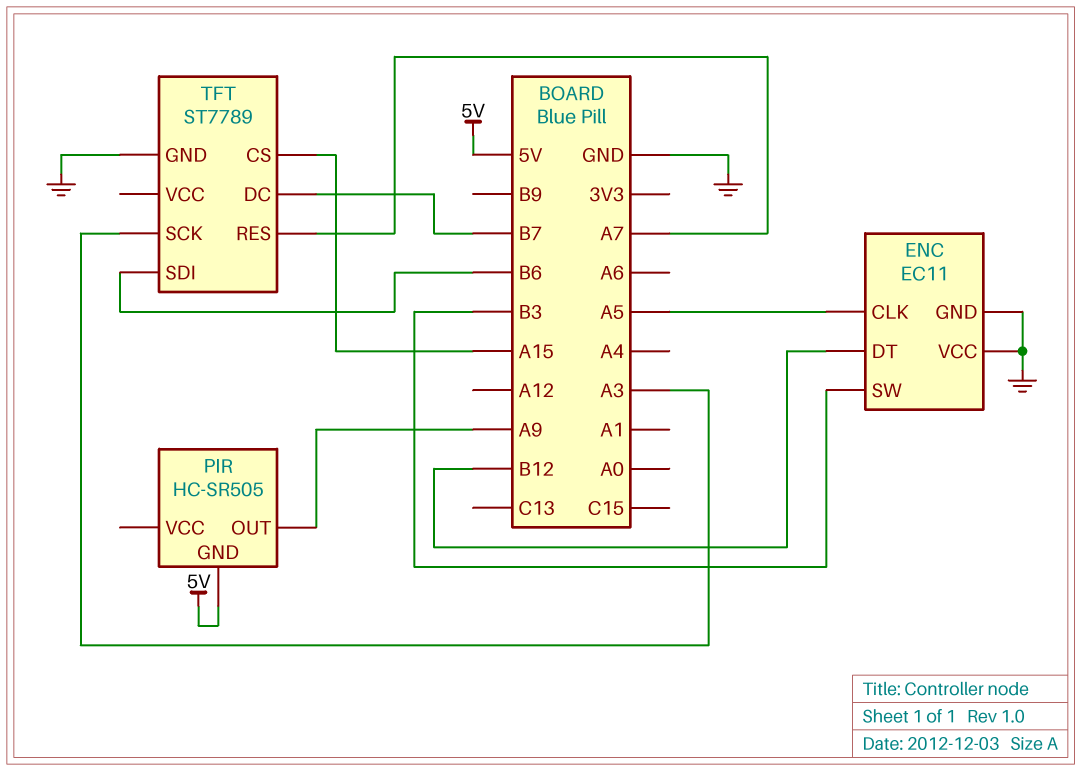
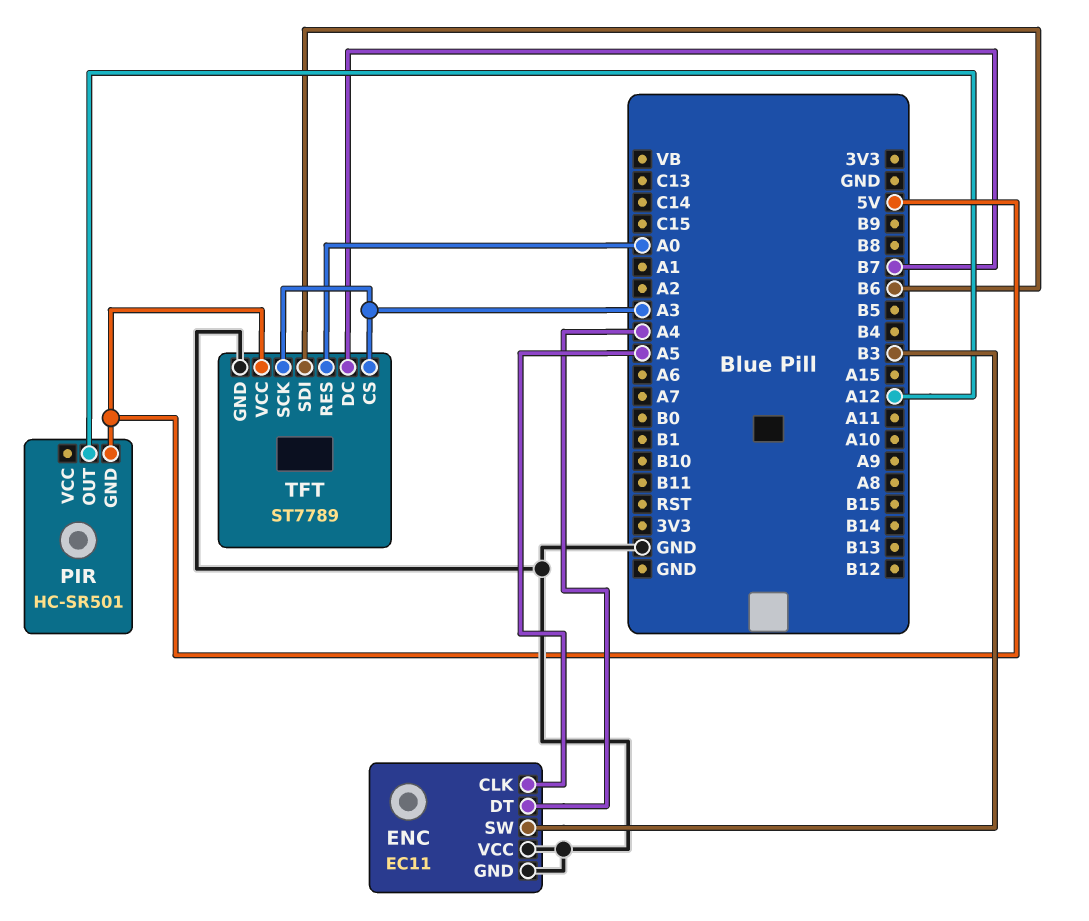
ENC pin DT: B12 -> A4
PIR: HC-SR505 -> HC-SR501
PIR pin OUT: A9 -> A12
TFT pin CS: A15 -> A3
TFT pin RES: A7 -> A0
TFT pin VCC: none -> 5V

